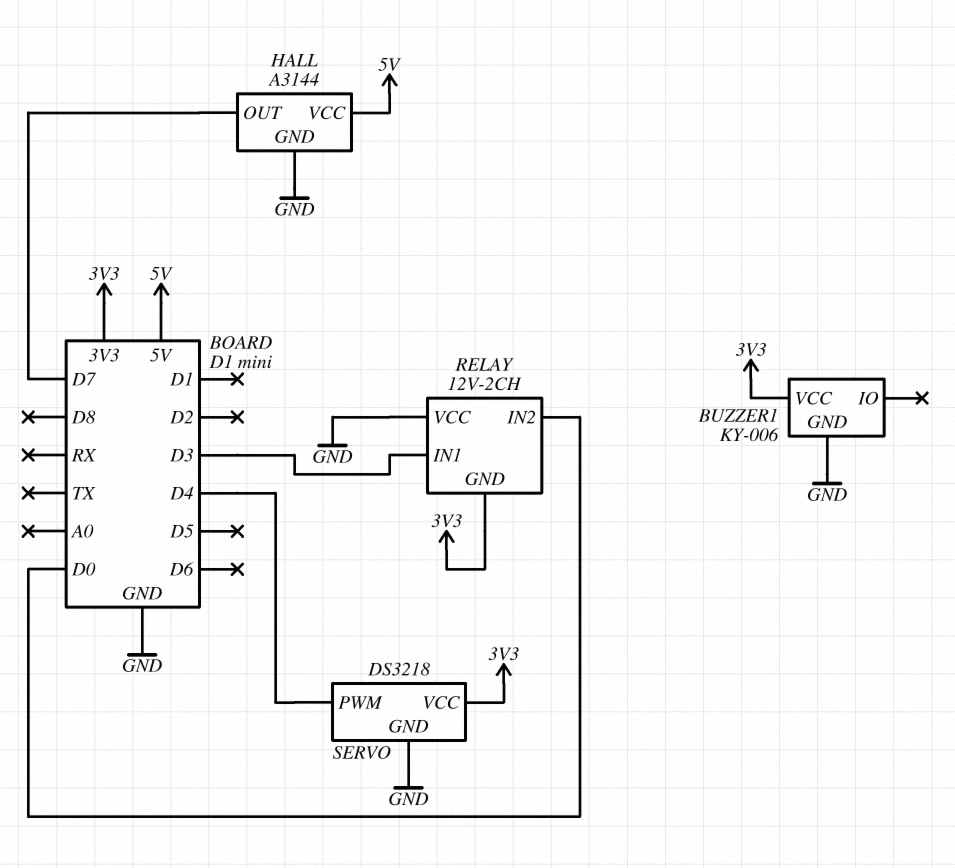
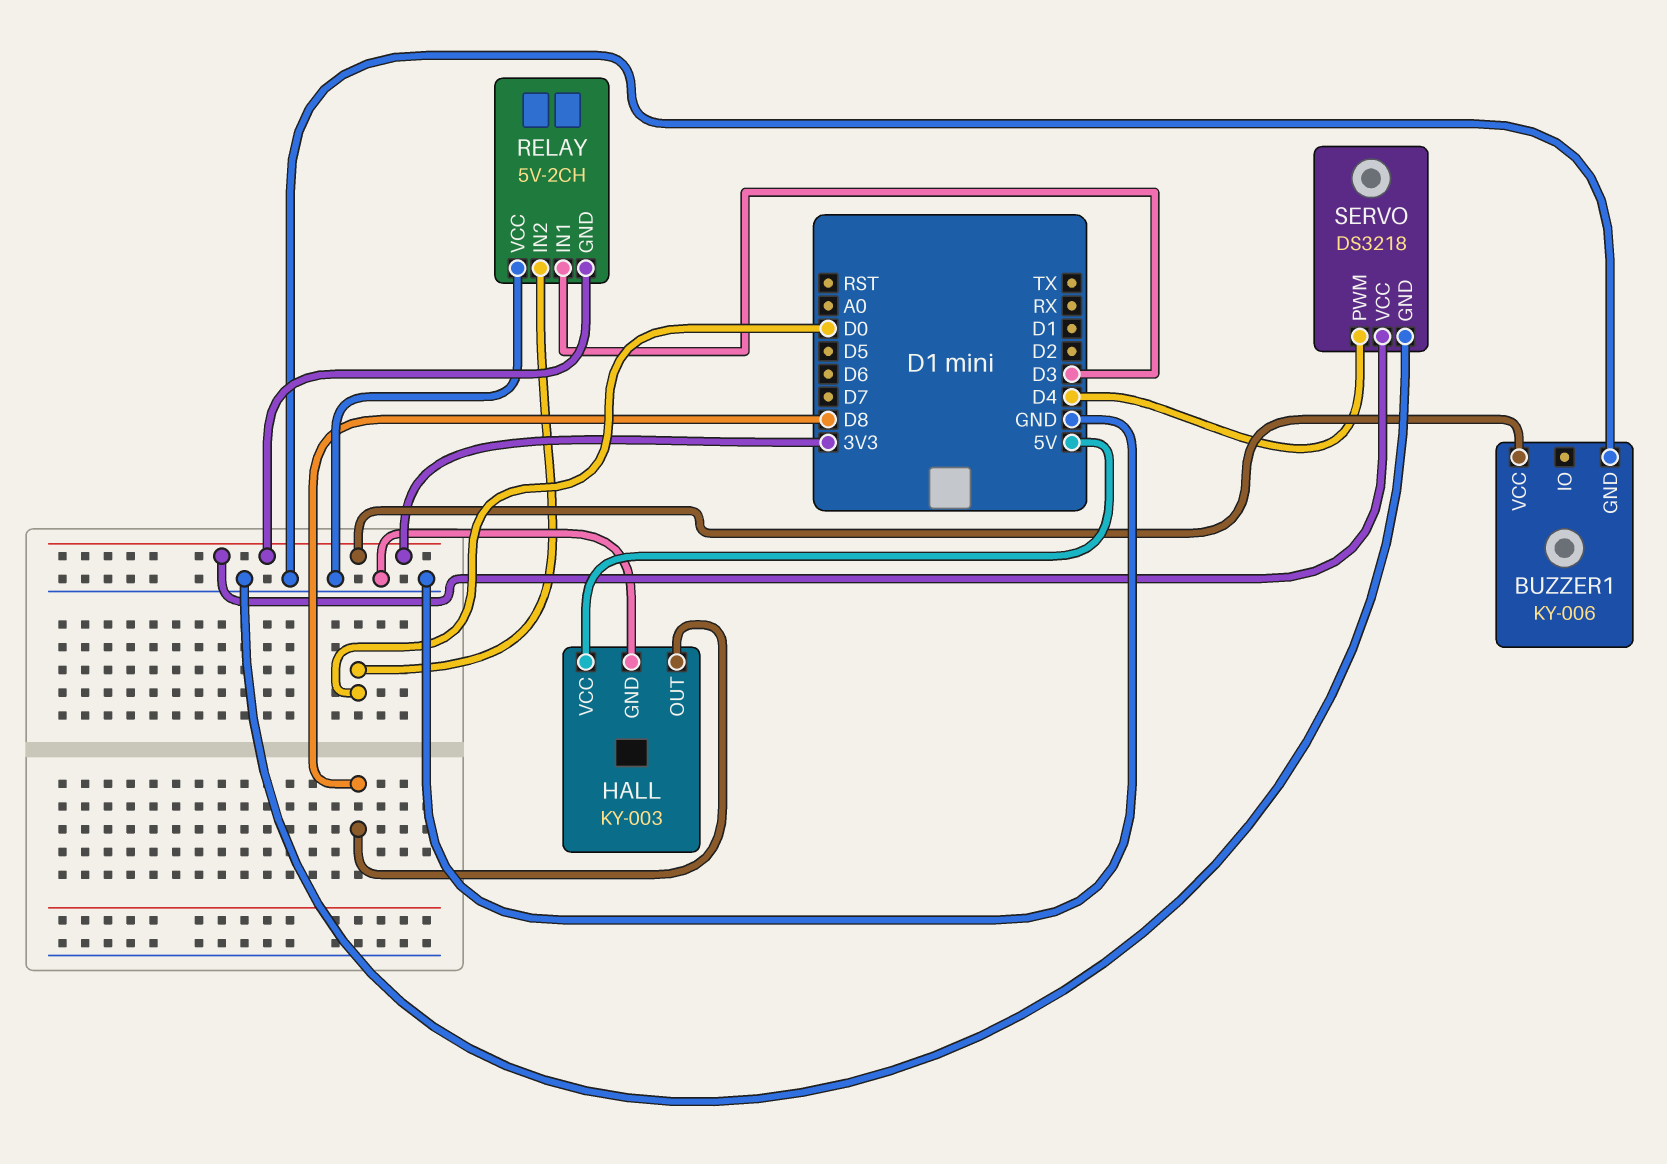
HALL: A3144 -> KY-003
HALL pin OUT: D7 -> D8
RELAY: 12V-2CH -> 5V-2CH

